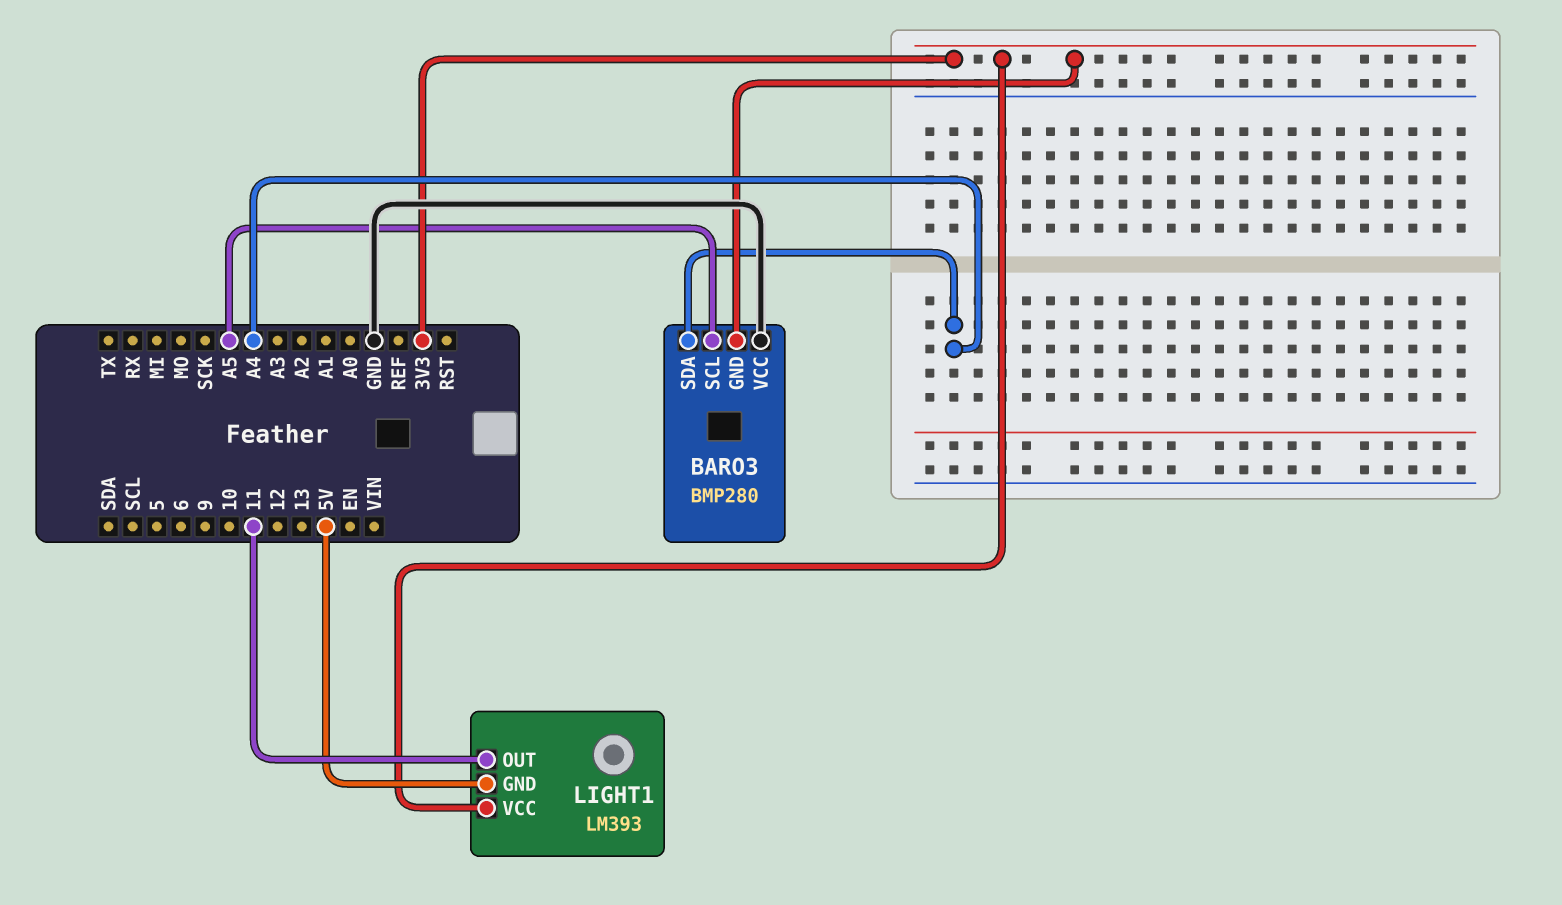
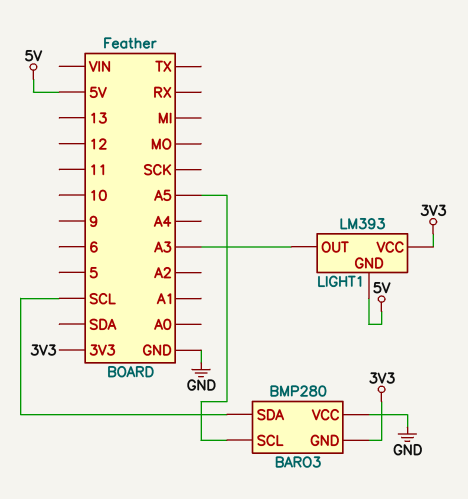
BARO3 pin SDA: A4 -> SCL
LIGHT1 pin OUT: 11 -> A3

